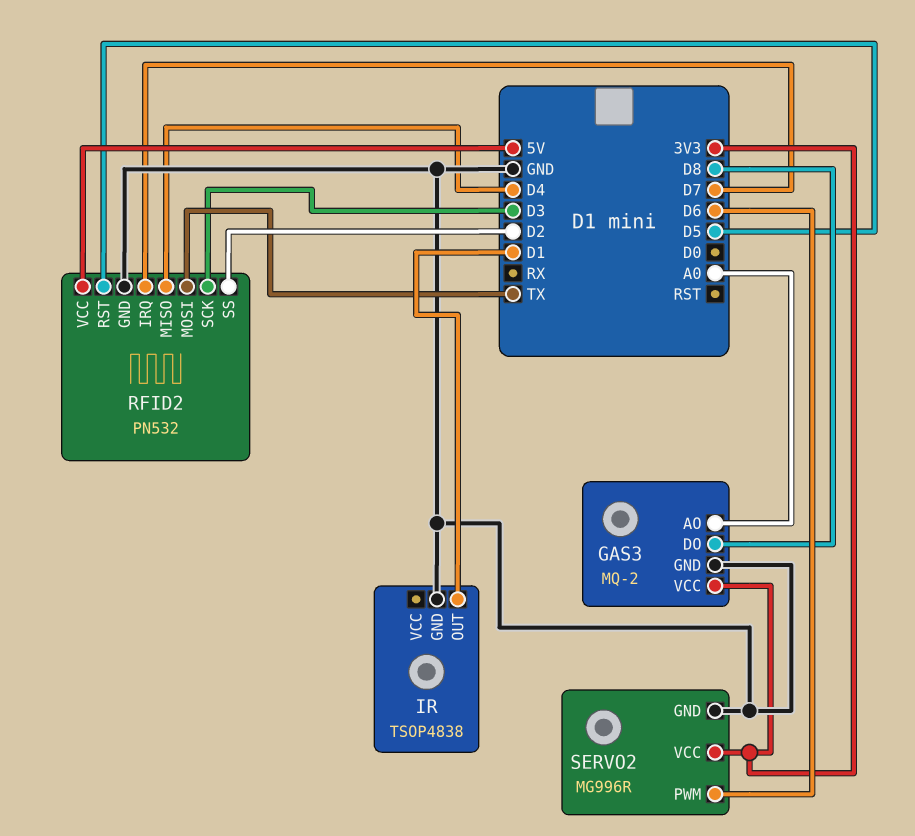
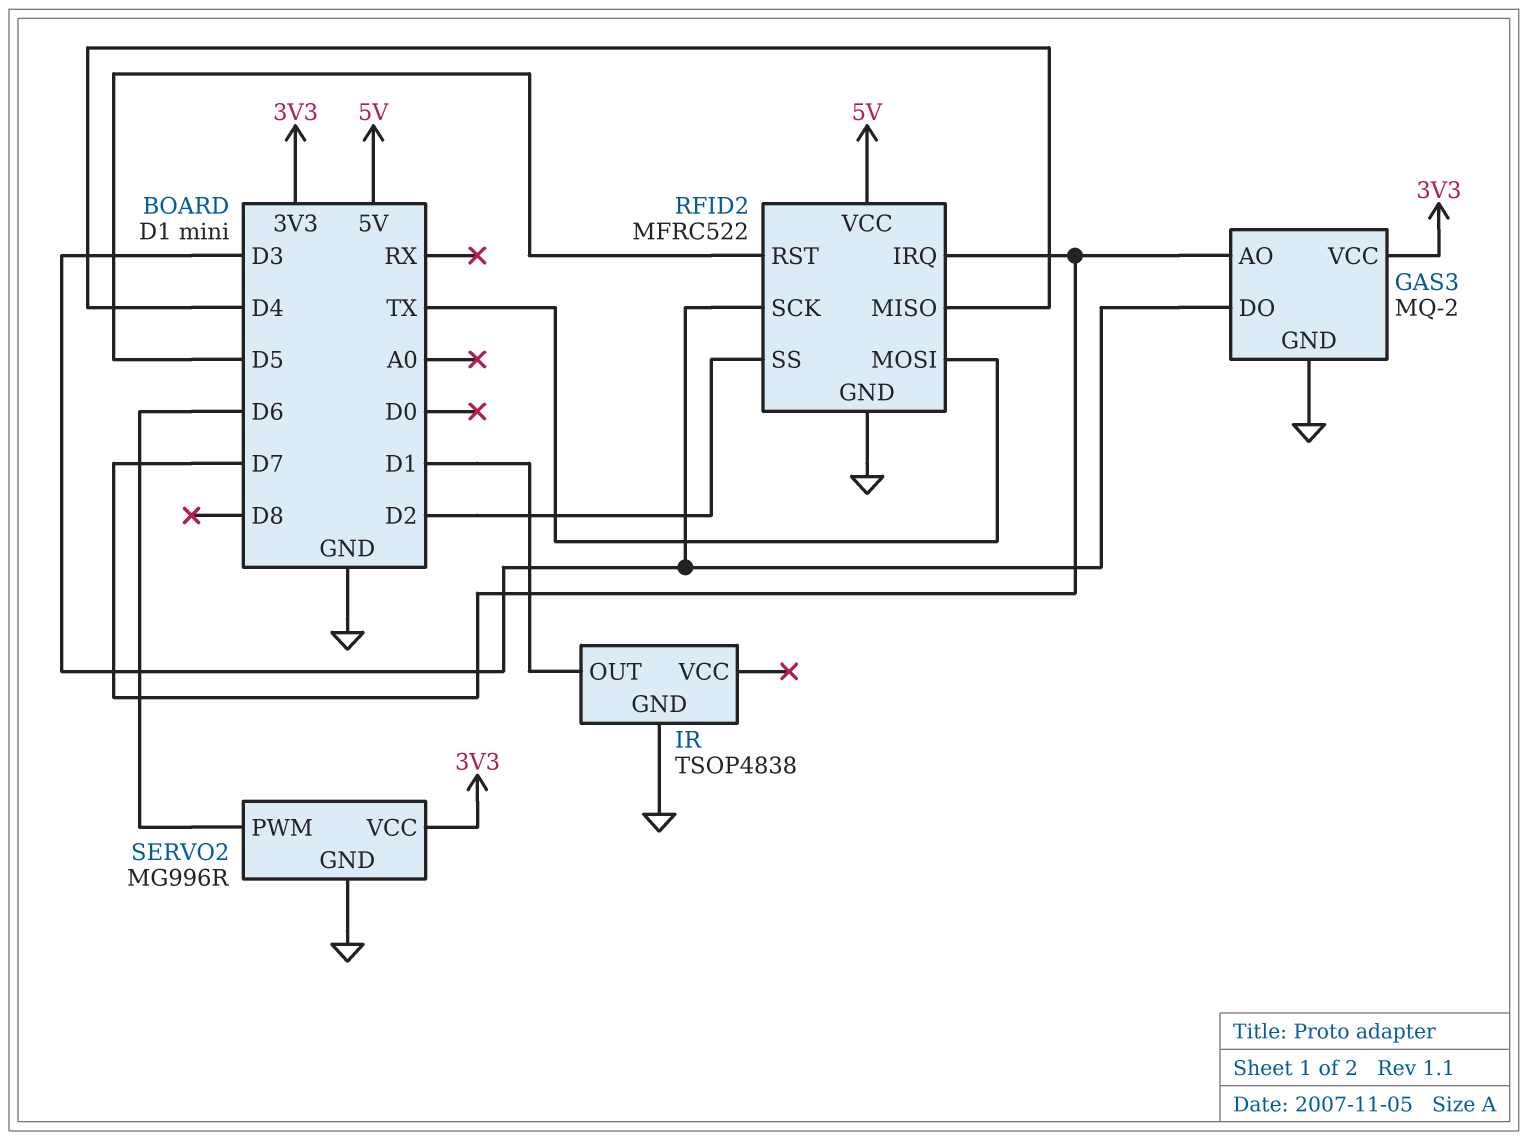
GAS3 pin AO: A0 -> D7
GAS3 pin DO: D8 -> D3
RFID2: PN532 -> MFRC522

